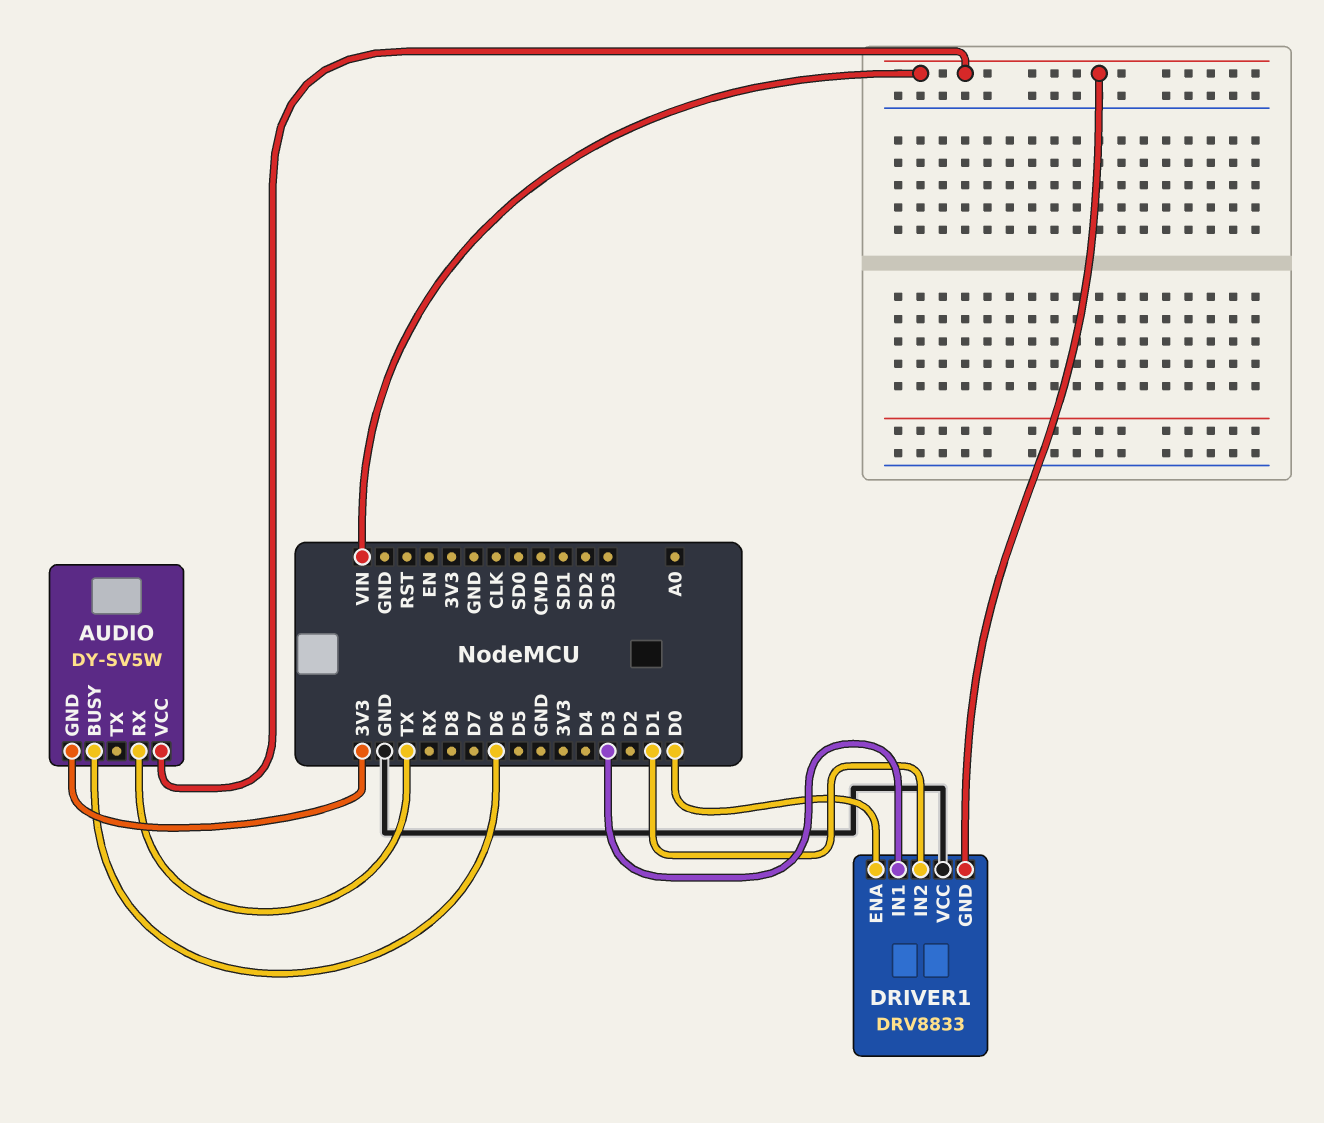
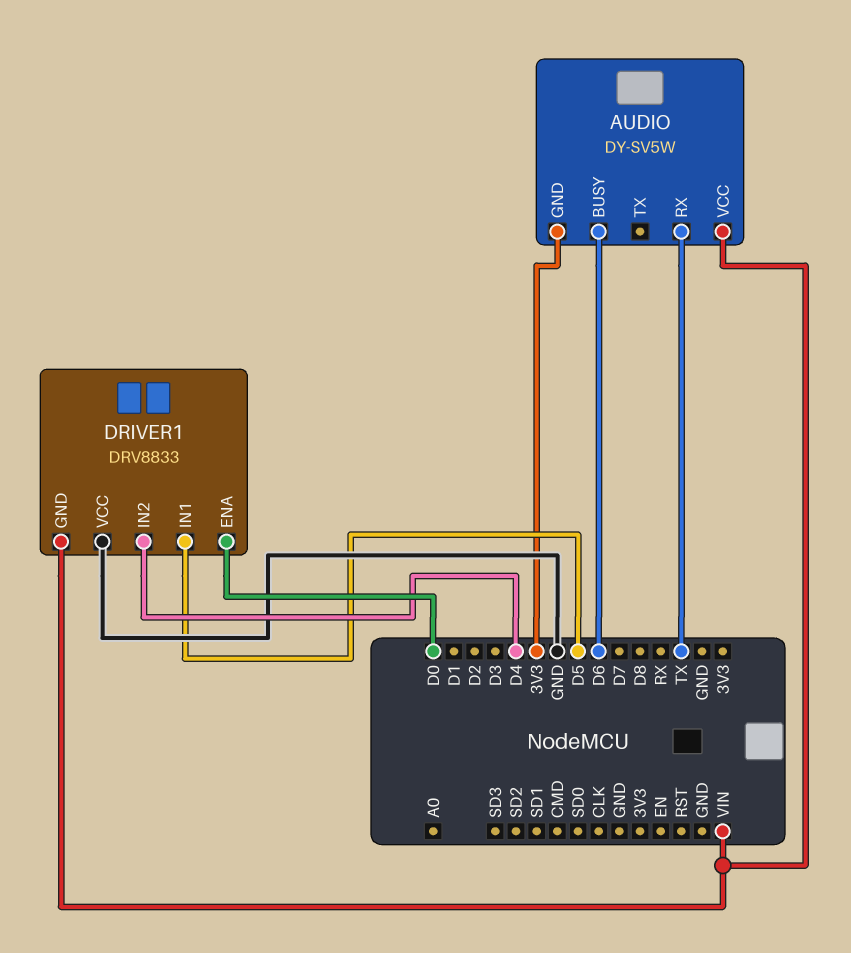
DRIVER1 pin IN1: D3 -> D5
DRIVER1 pin IN2: D1 -> D4

